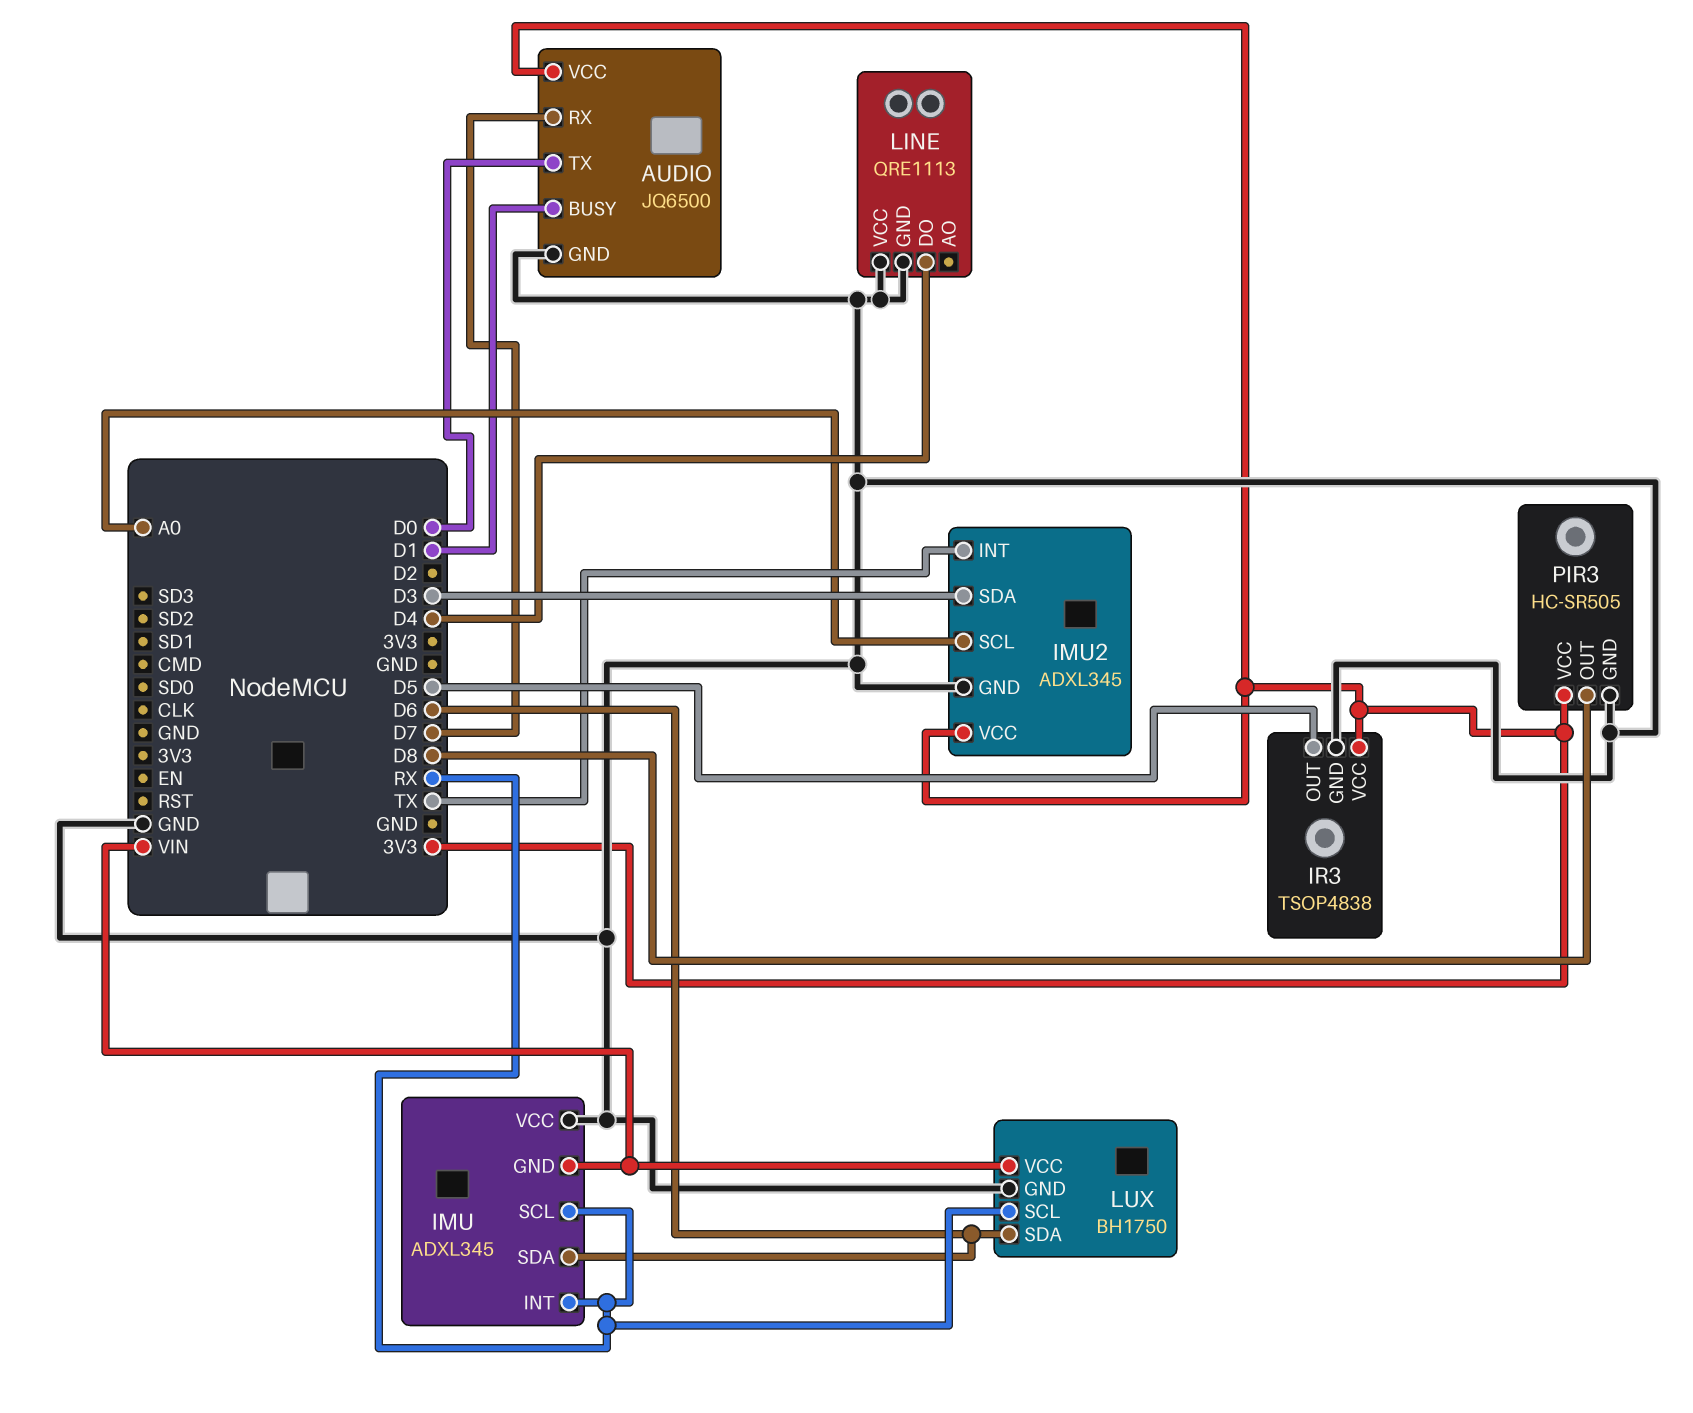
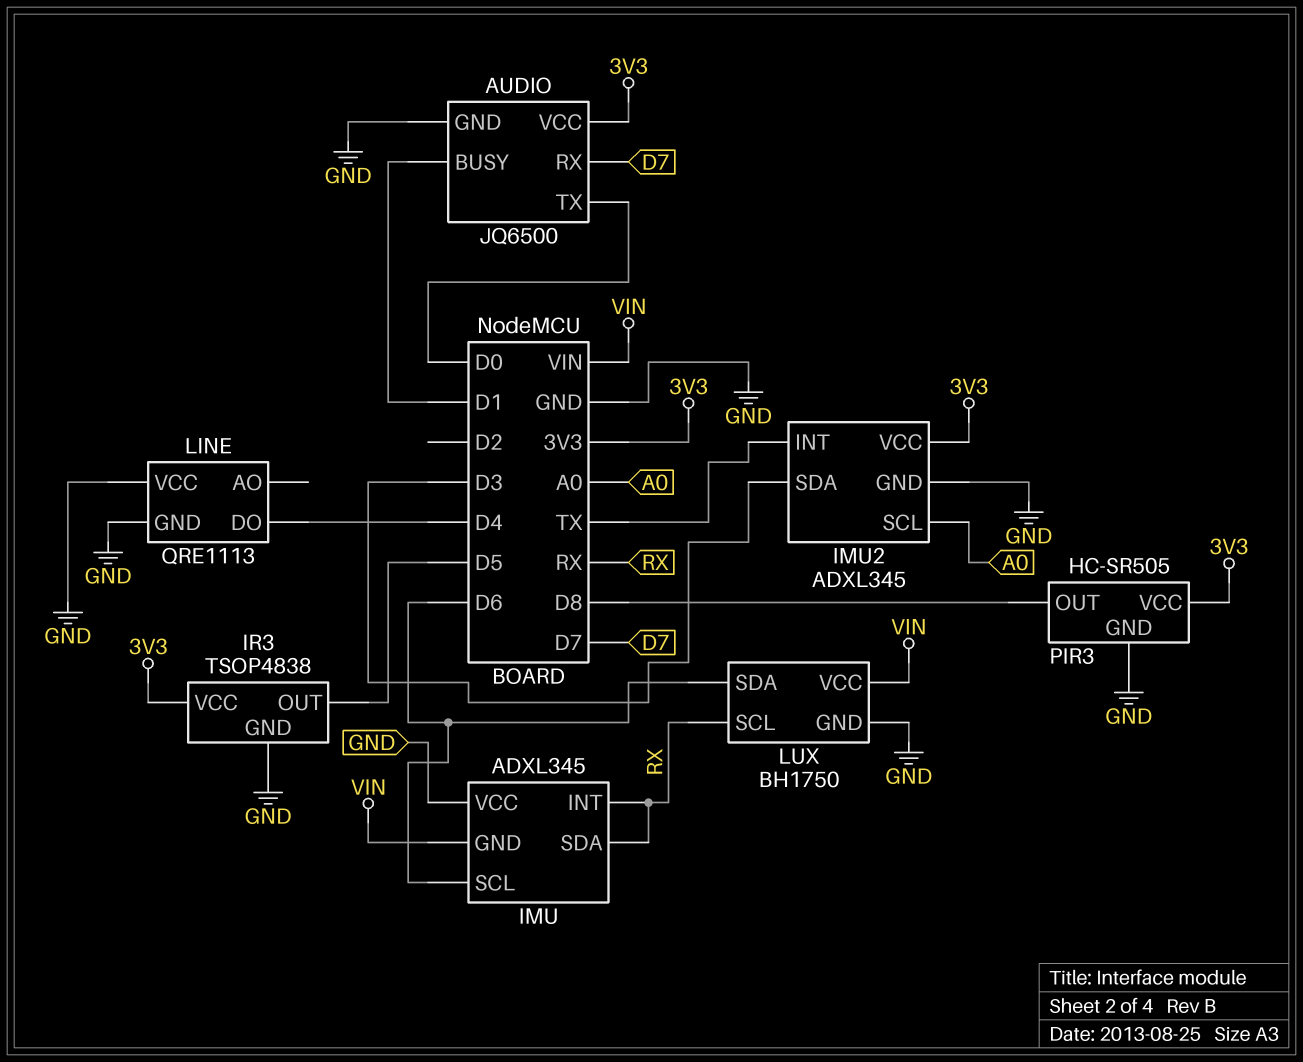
IMU pin SCL: RX -> D6
IMU pin SDA: D6 -> RX

